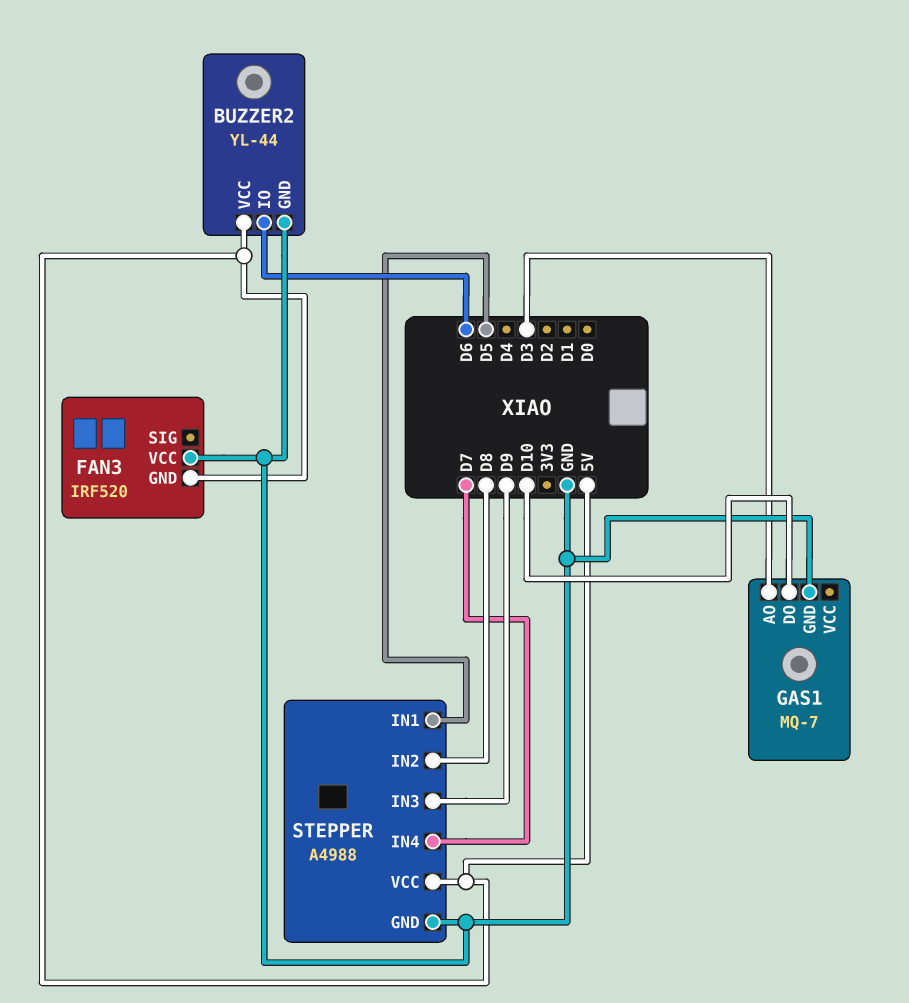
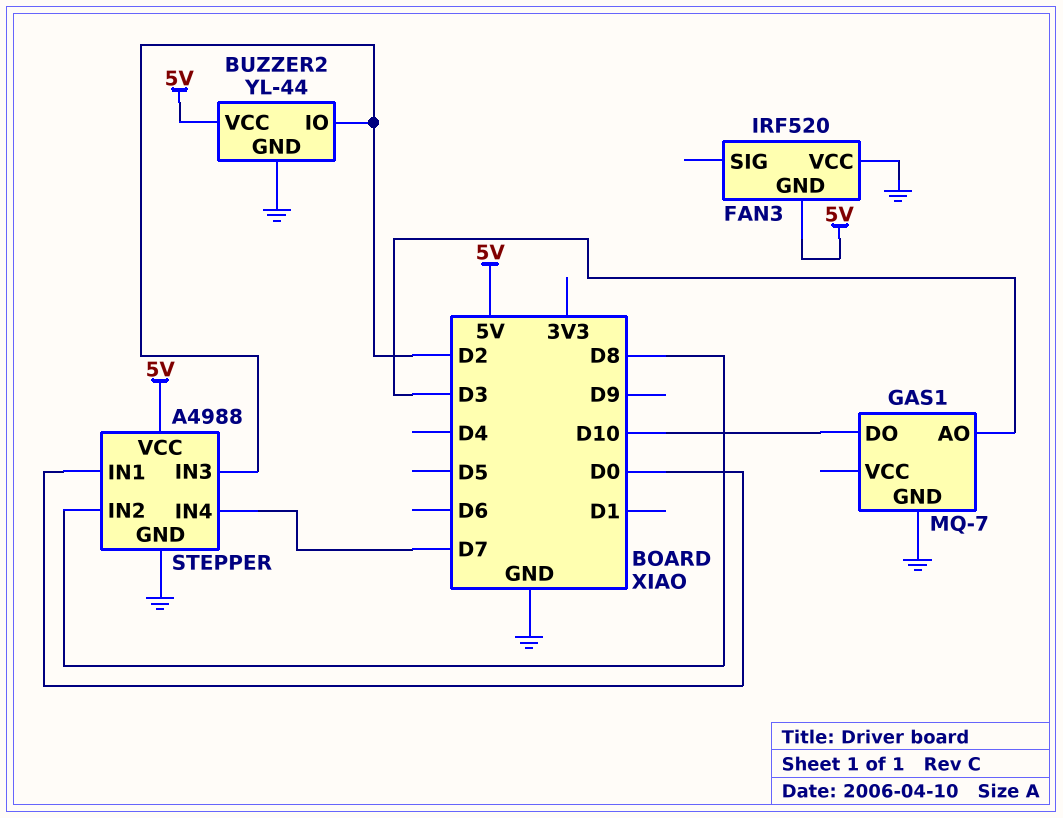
BUZZER2 pin IO: D6 -> D2
STEPPER pin IN1: D5 -> D0
STEPPER pin IN3: D9 -> D2

